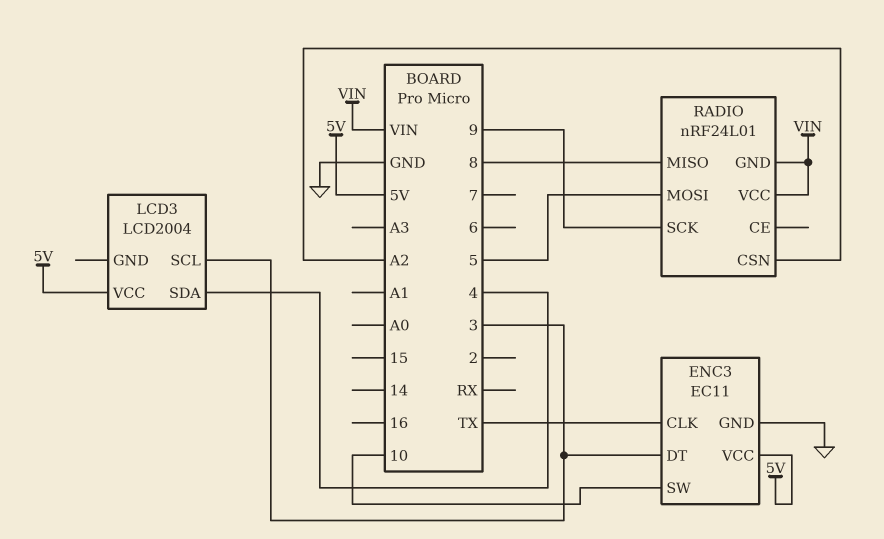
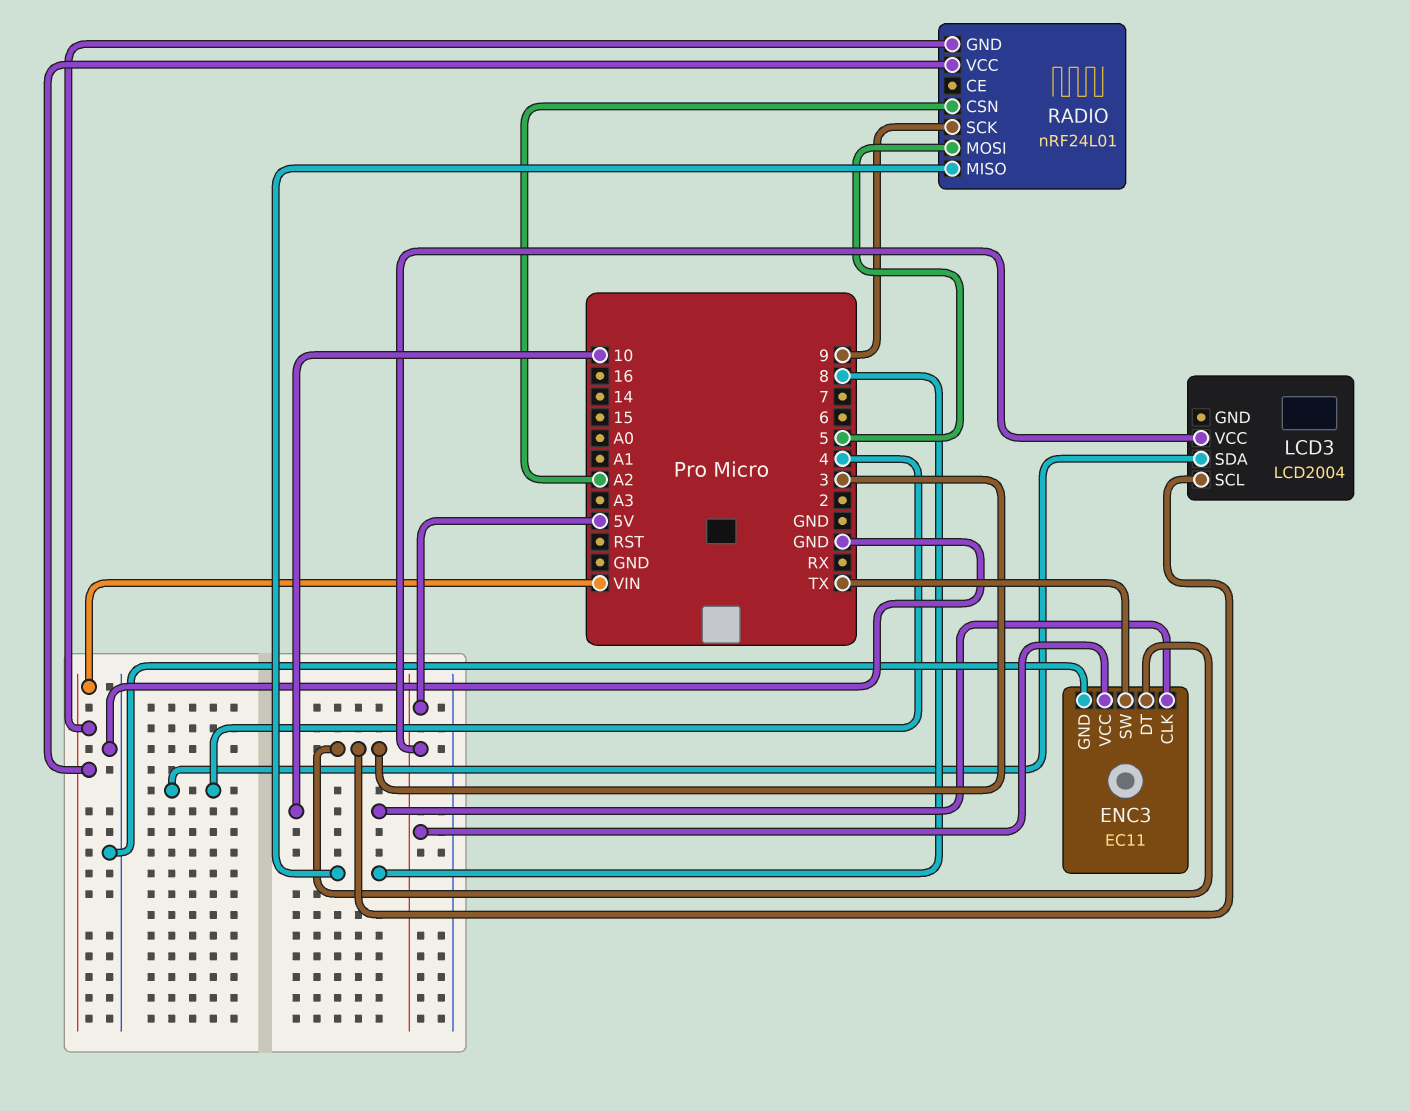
ENC3 pin CLK: TX -> 10
ENC3 pin SW: 10 -> TX

